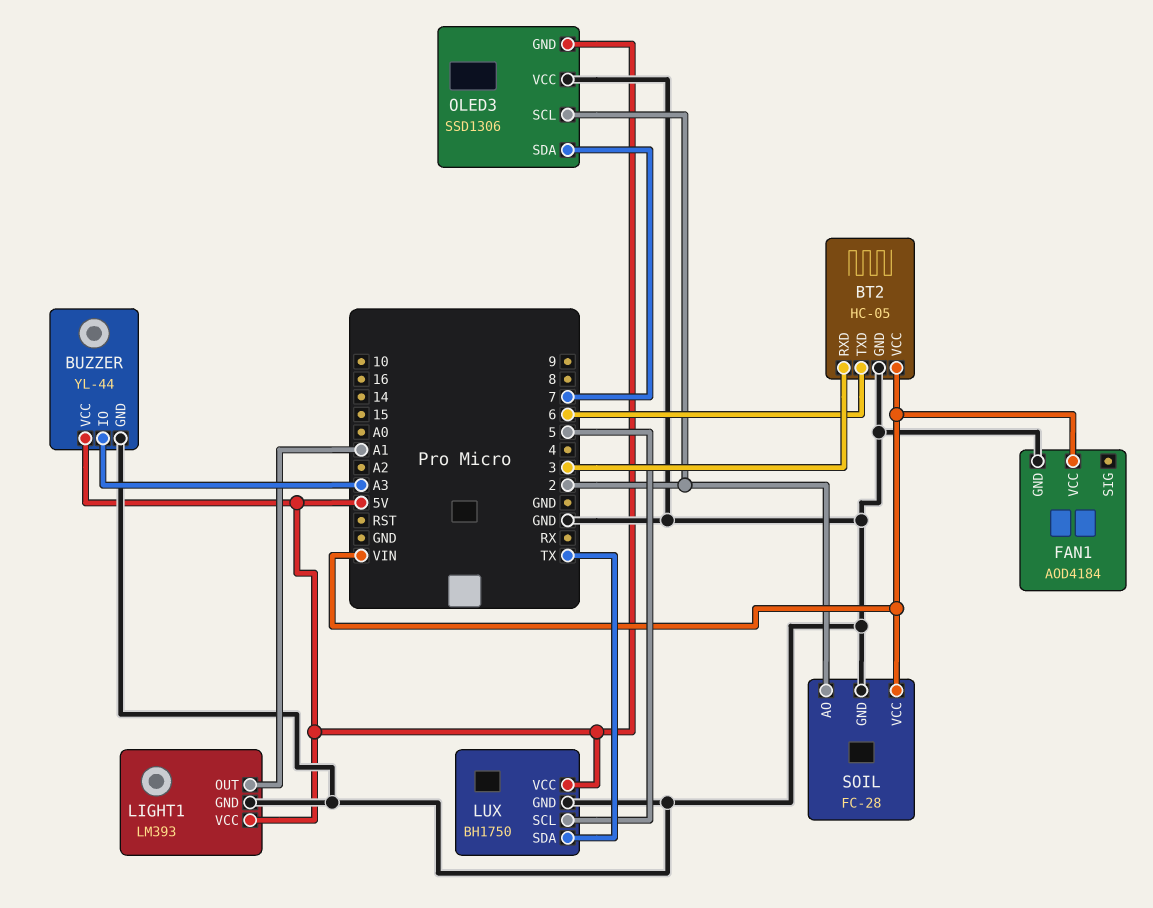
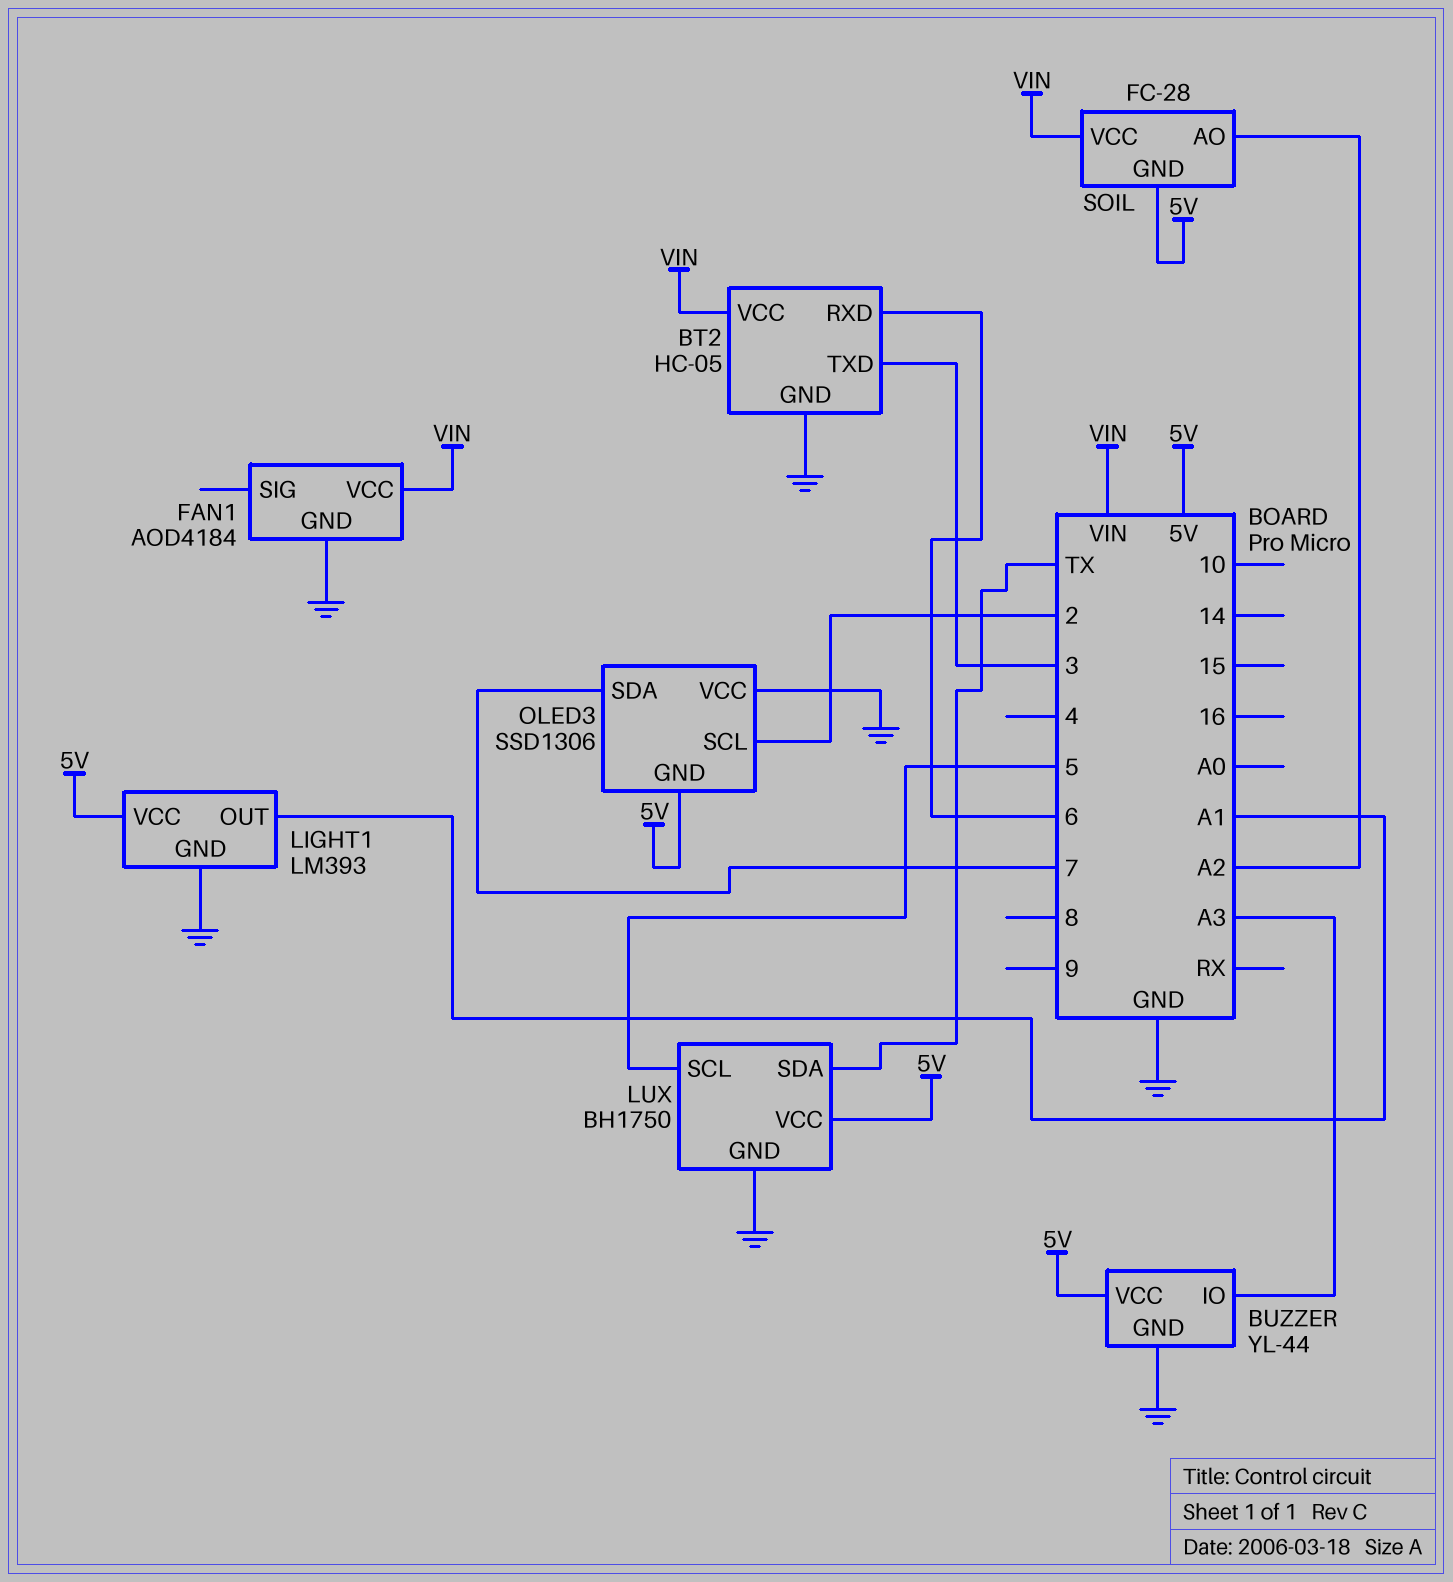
BT2 pin RXD: 3 -> 6
BT2 pin TXD: 6 -> 3
SOIL pin AO: 2 -> A2
SOIL pin GND: GND -> 5V

